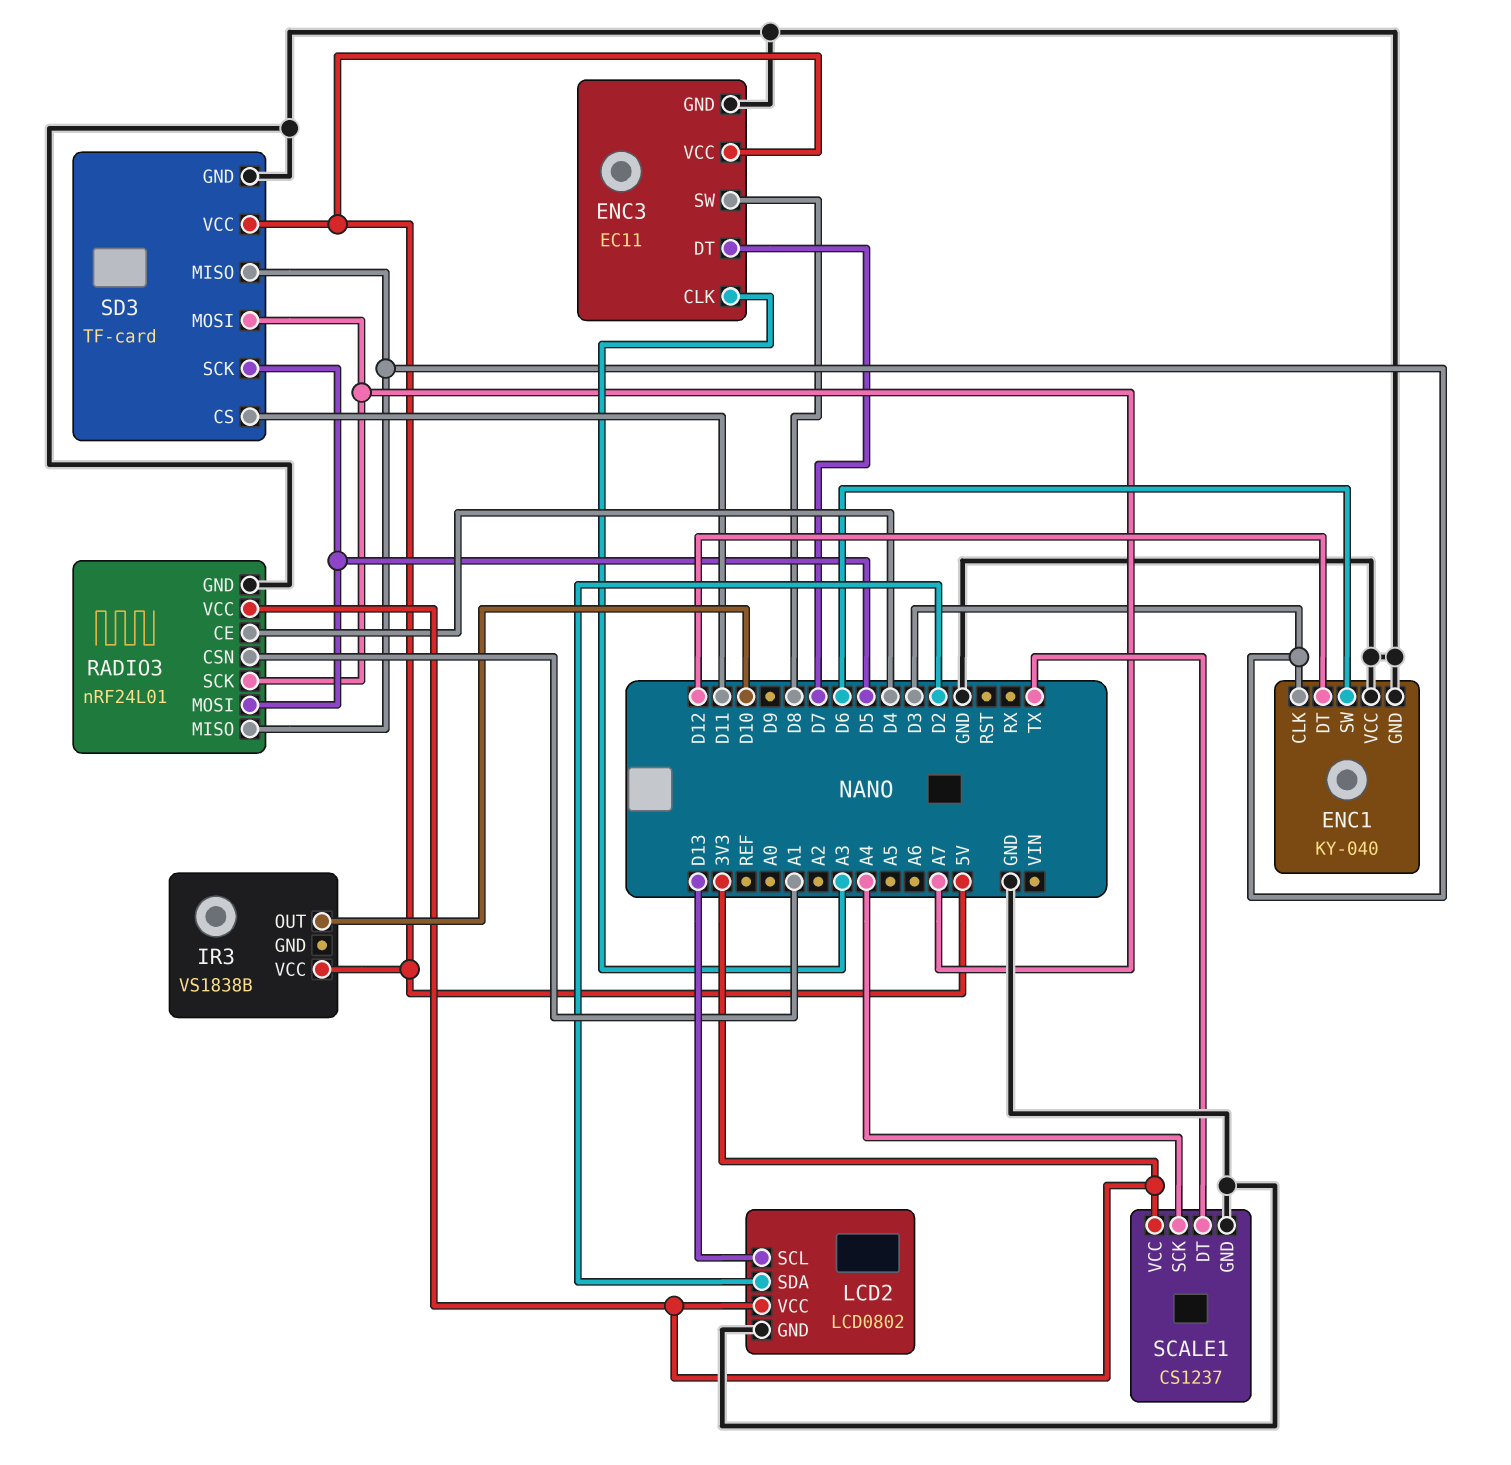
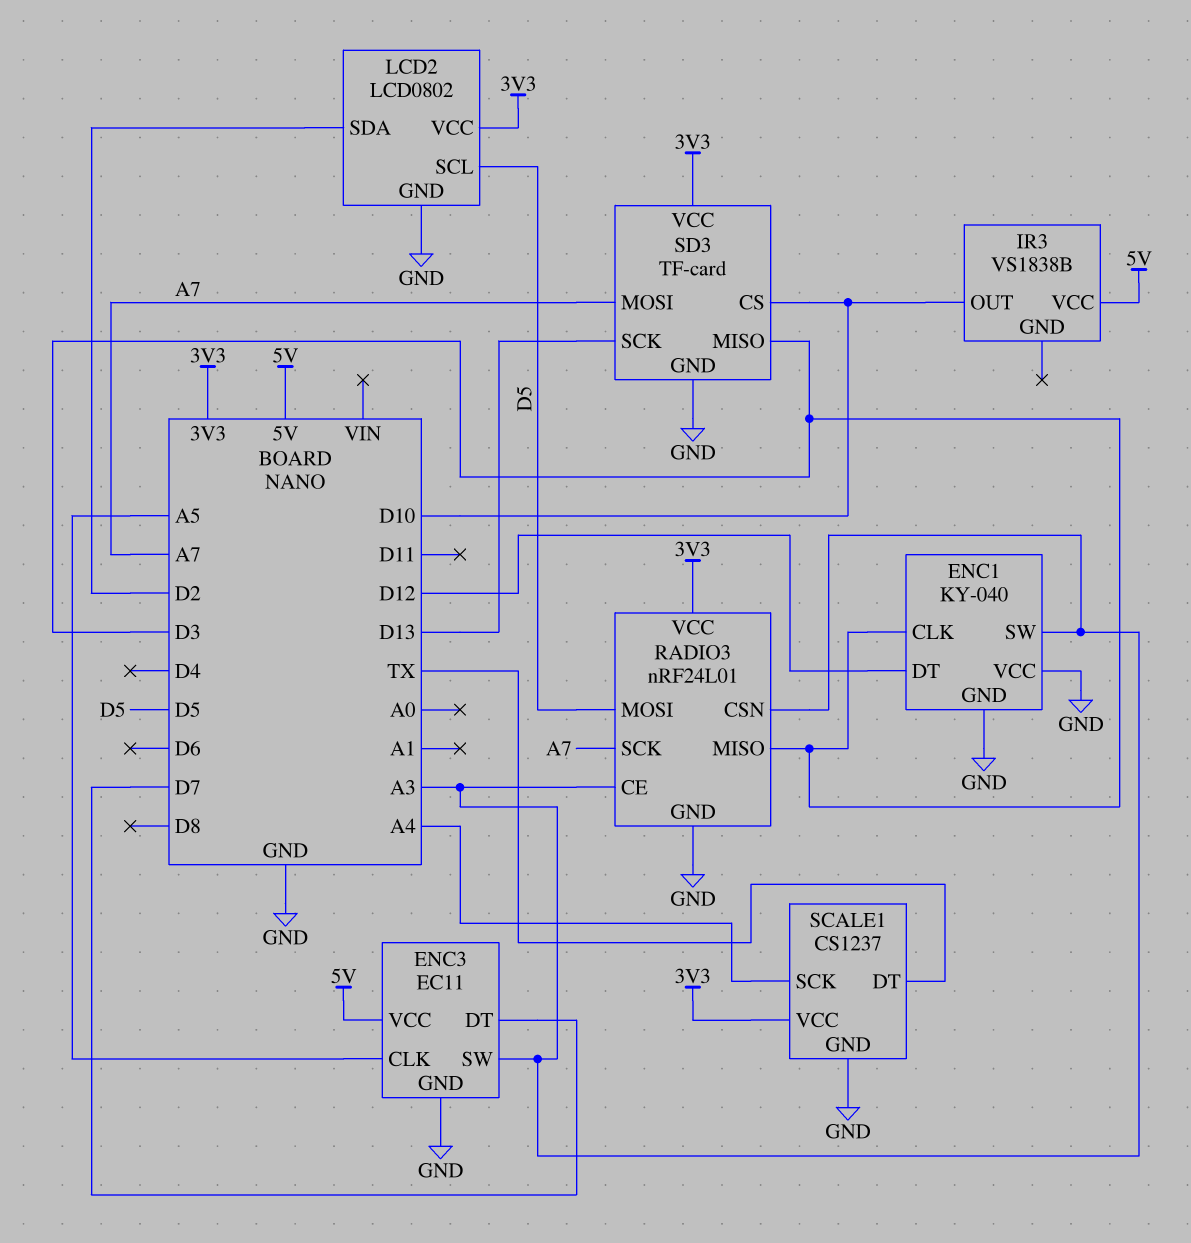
ENC1 pin SW: D6 -> A3
ENC3 pin CLK: A3 -> A5
ENC3 pin SW: D8 -> A3
LCD2 pin SCL: D13 -> D5
RADIO3 pin CE: D4 -> A3
RADIO3 pin CSN: A1 -> A3
SD3 pin CS: D11 -> D10
SD3 pin SCK: D5 -> D13
SD3 pin VCC: 5V -> 3V3

